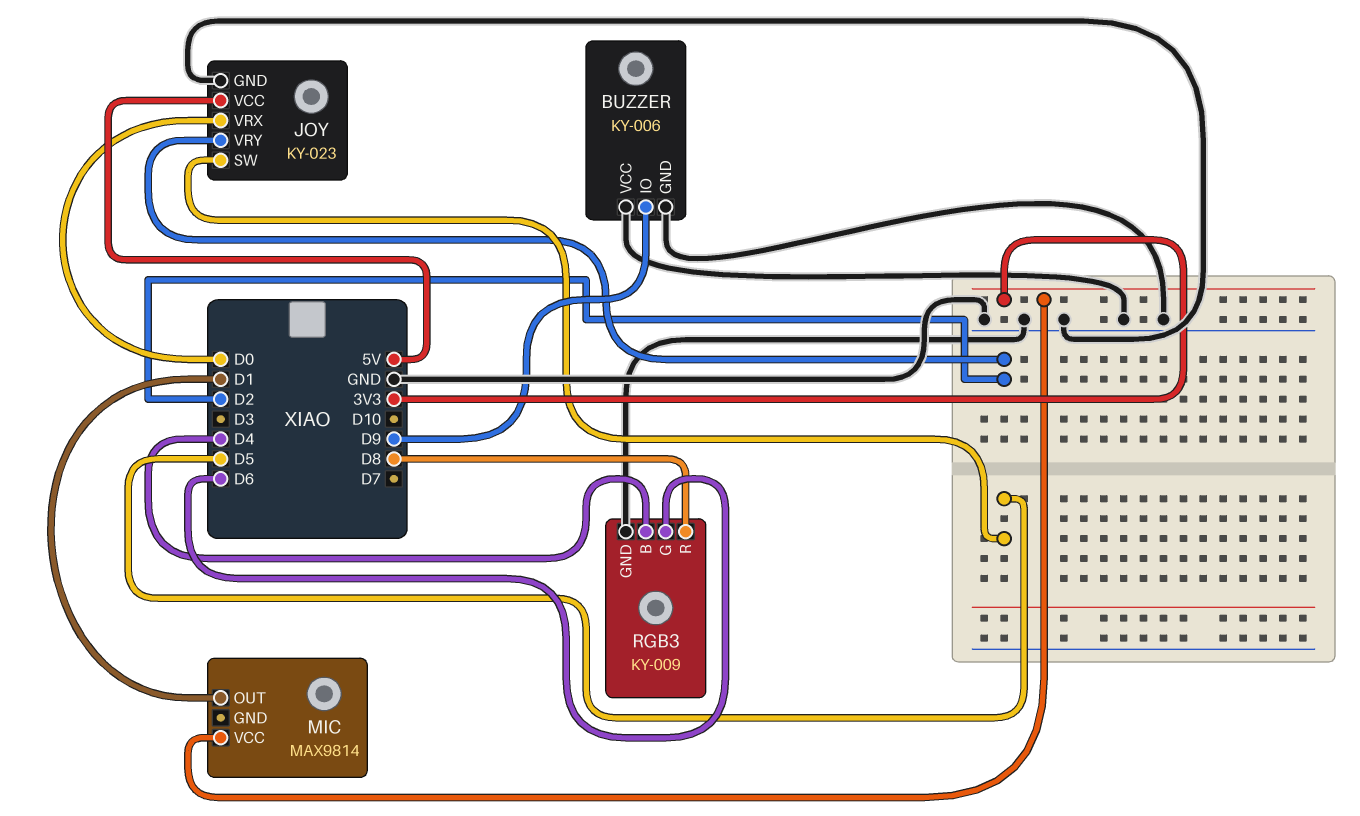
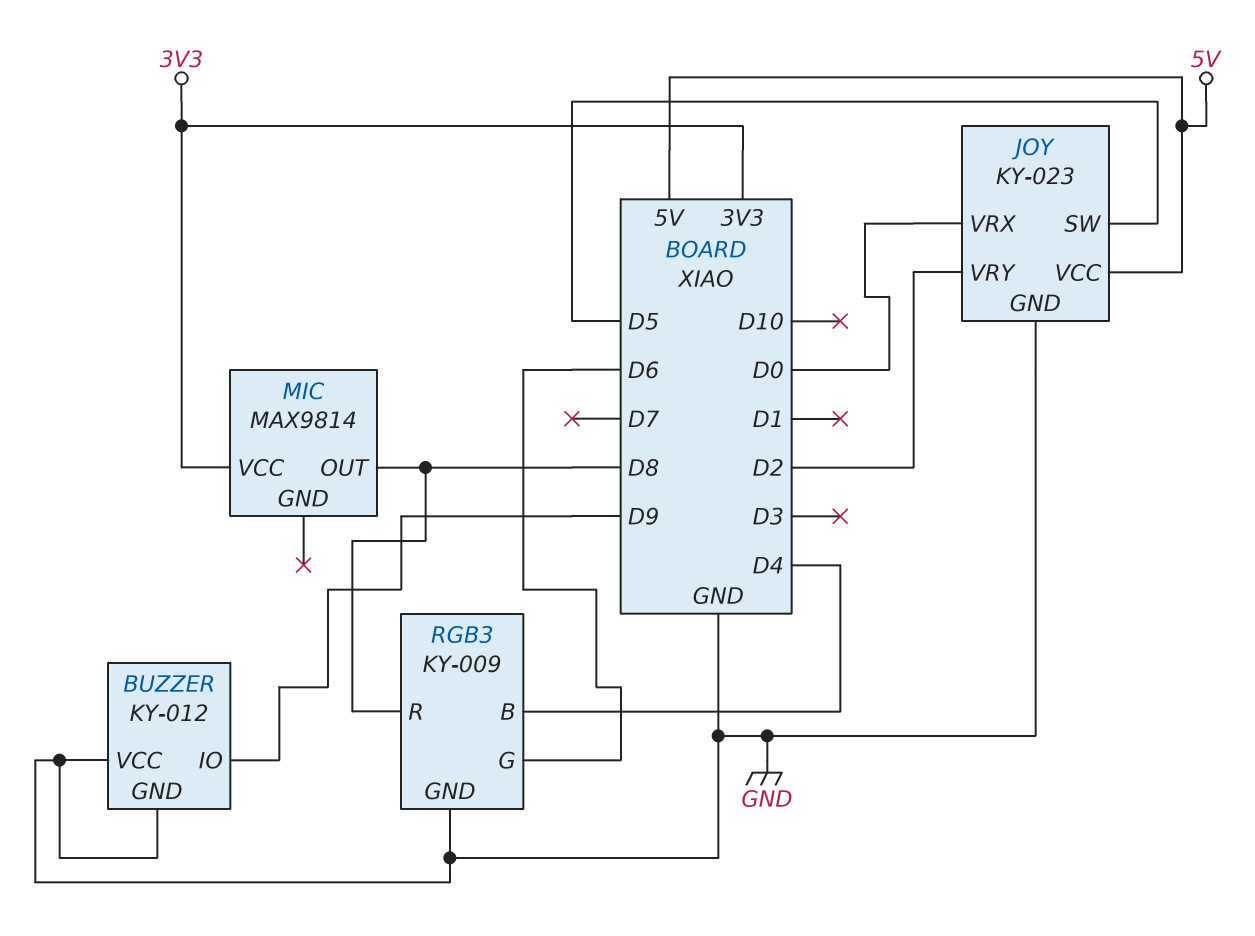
BUZZER: KY-006 -> KY-012
MIC pin OUT: D1 -> D8

